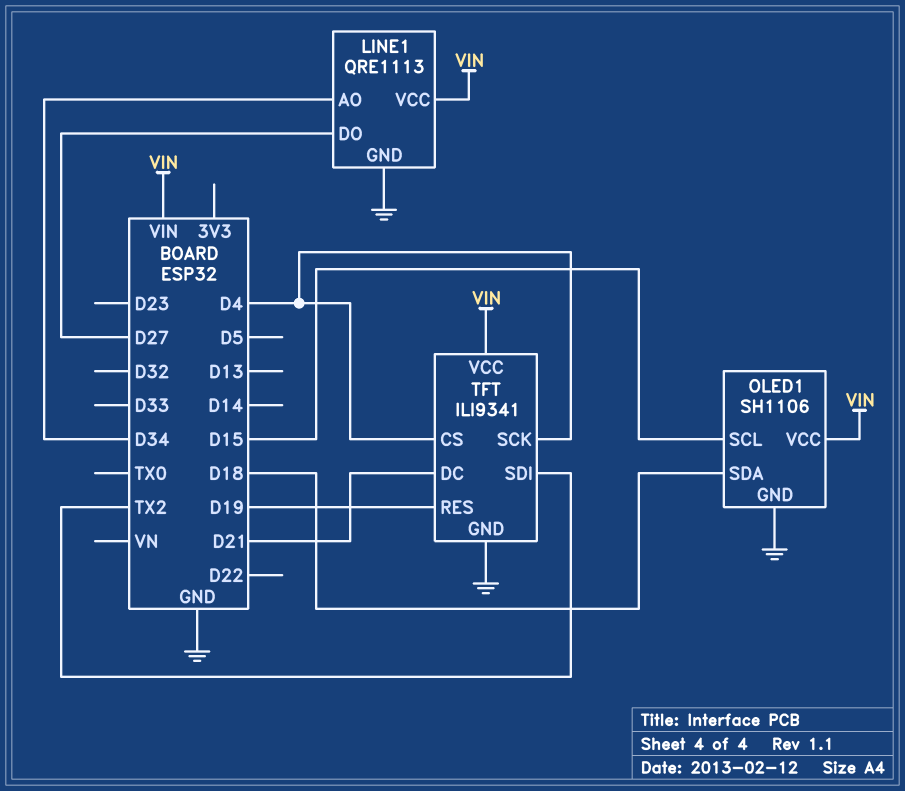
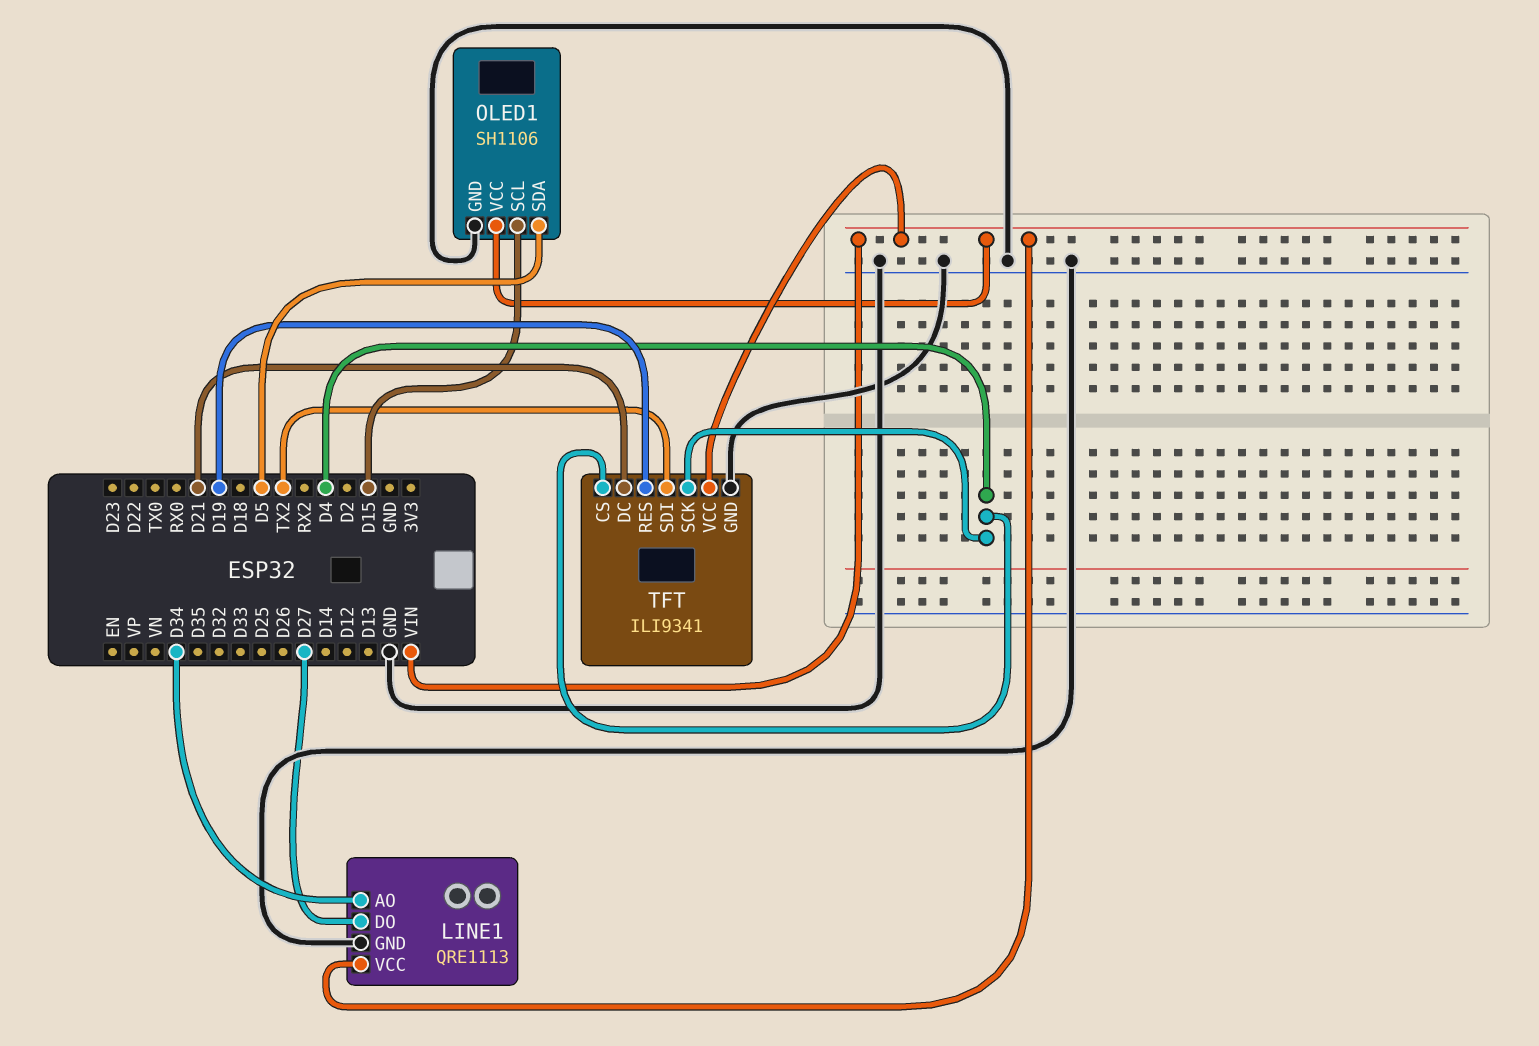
OLED1 pin SDA: D18 -> D5

